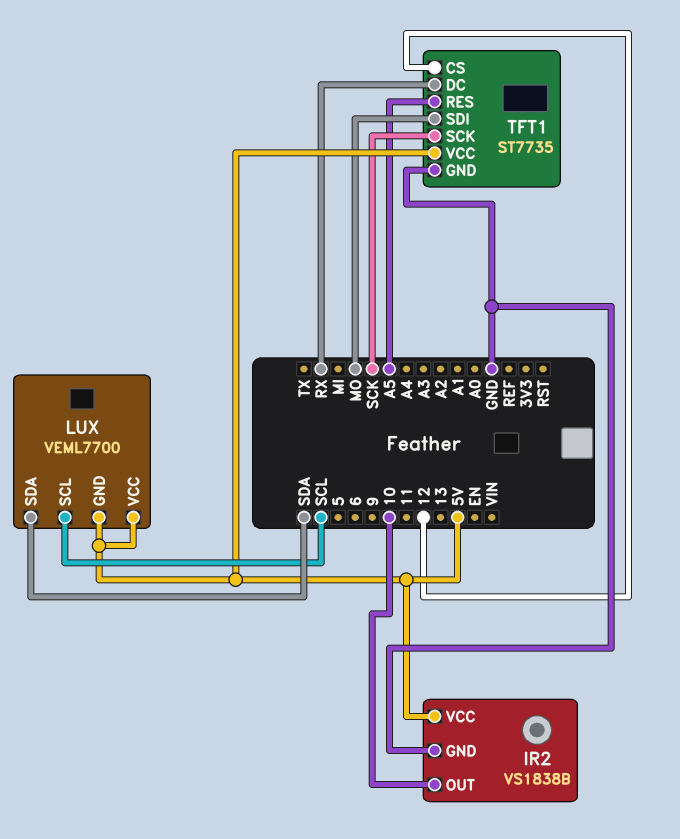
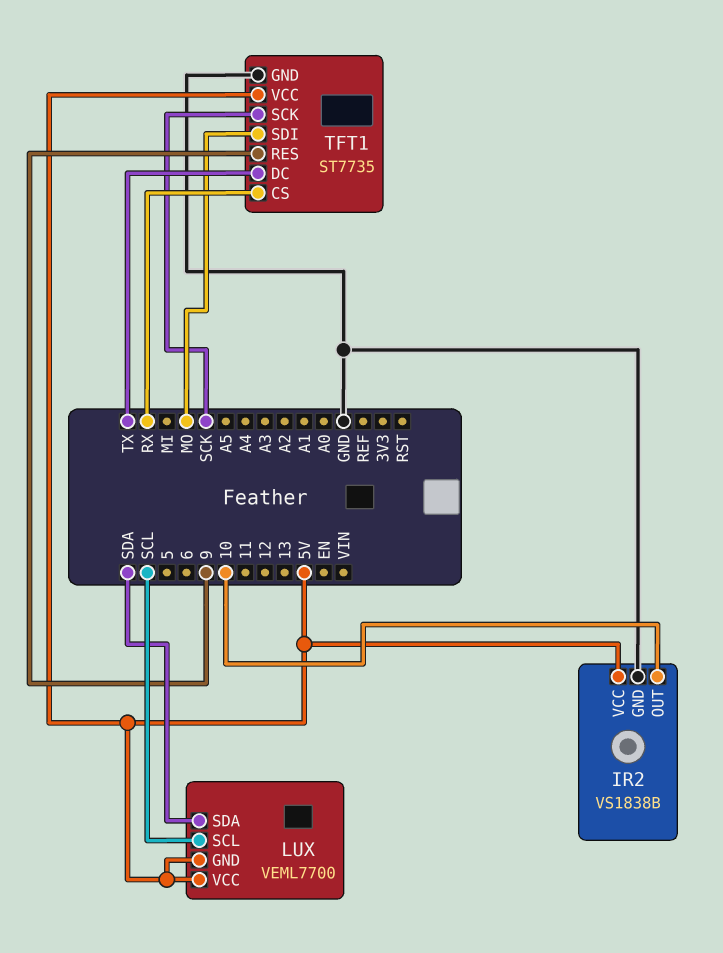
TFT1 pin CS: 12 -> RX
TFT1 pin DC: RX -> TX
TFT1 pin RES: A5 -> 9

